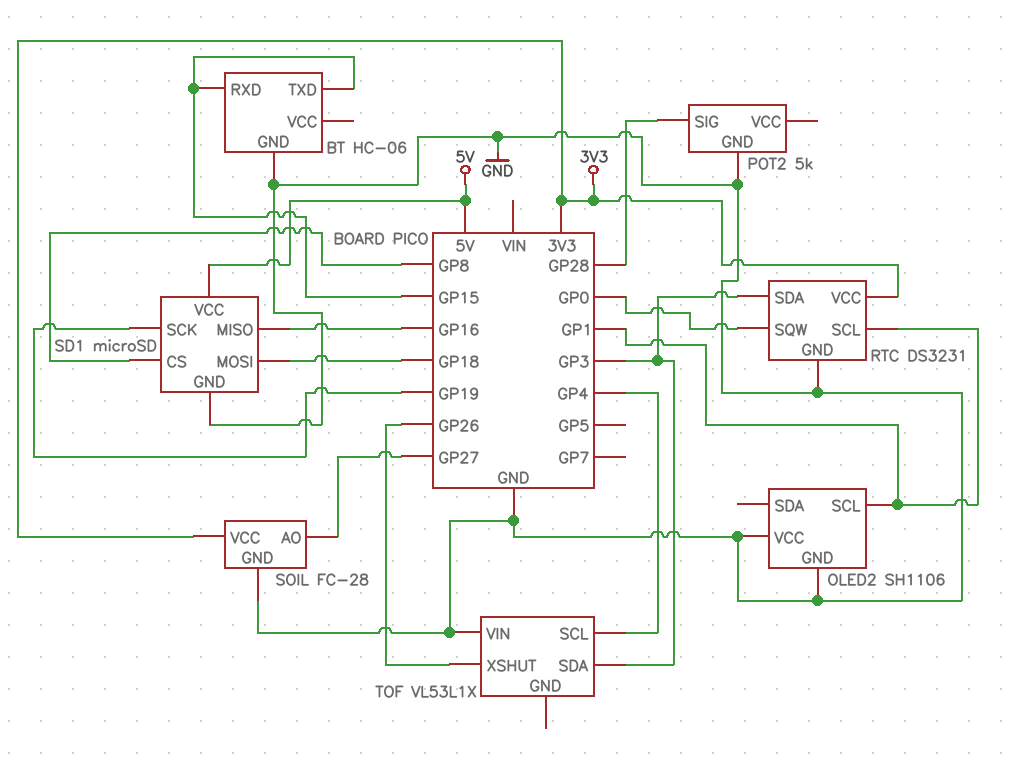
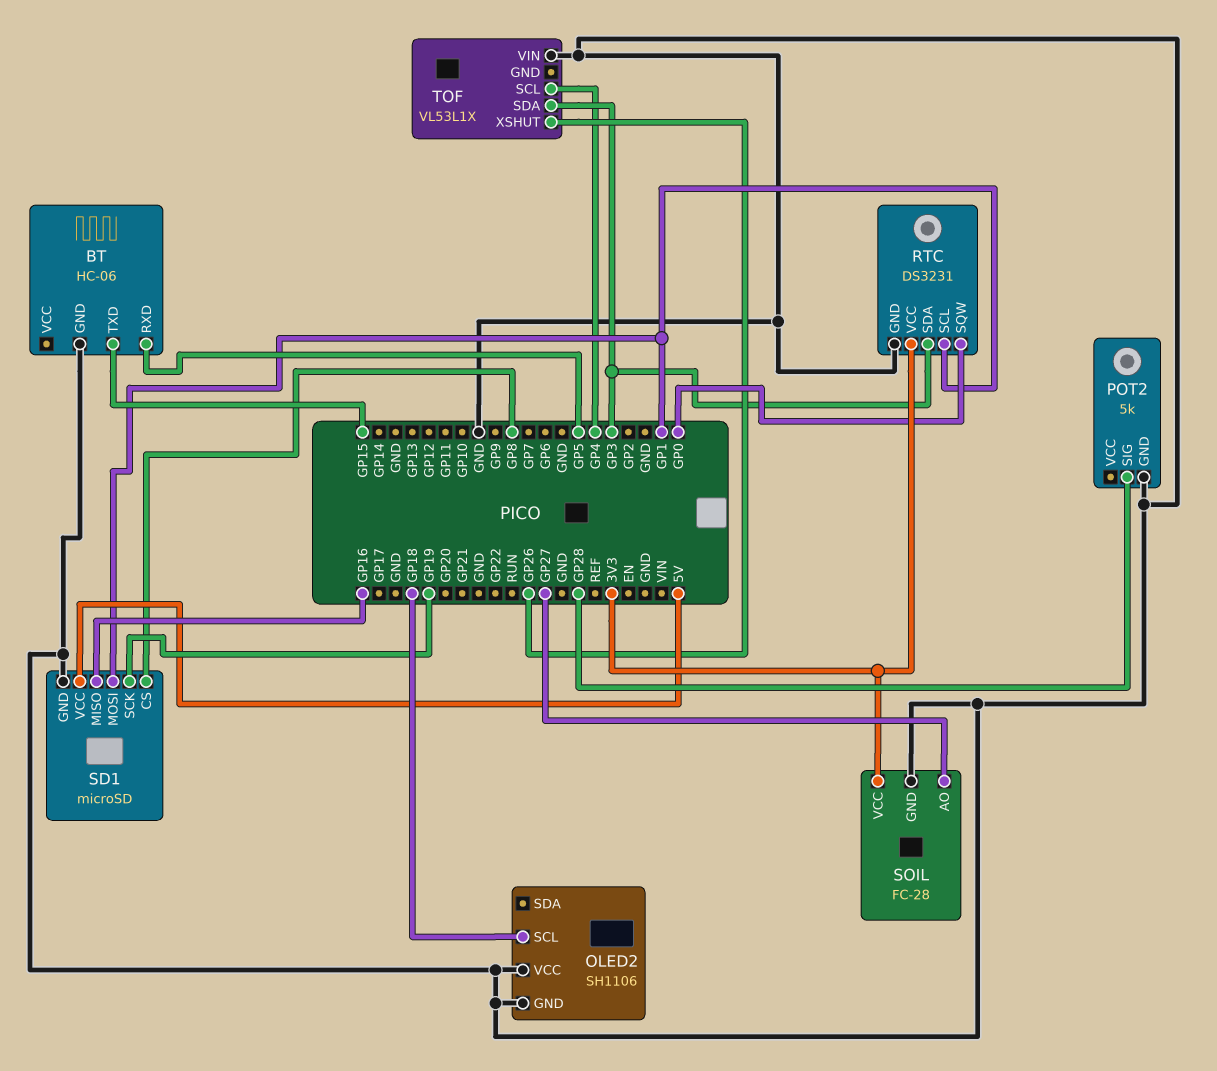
BT pin RXD: GP15 -> GP5
OLED2 pin SCL: GP1 -> GP18
SD1 pin MOSI: GP18 -> GP1

